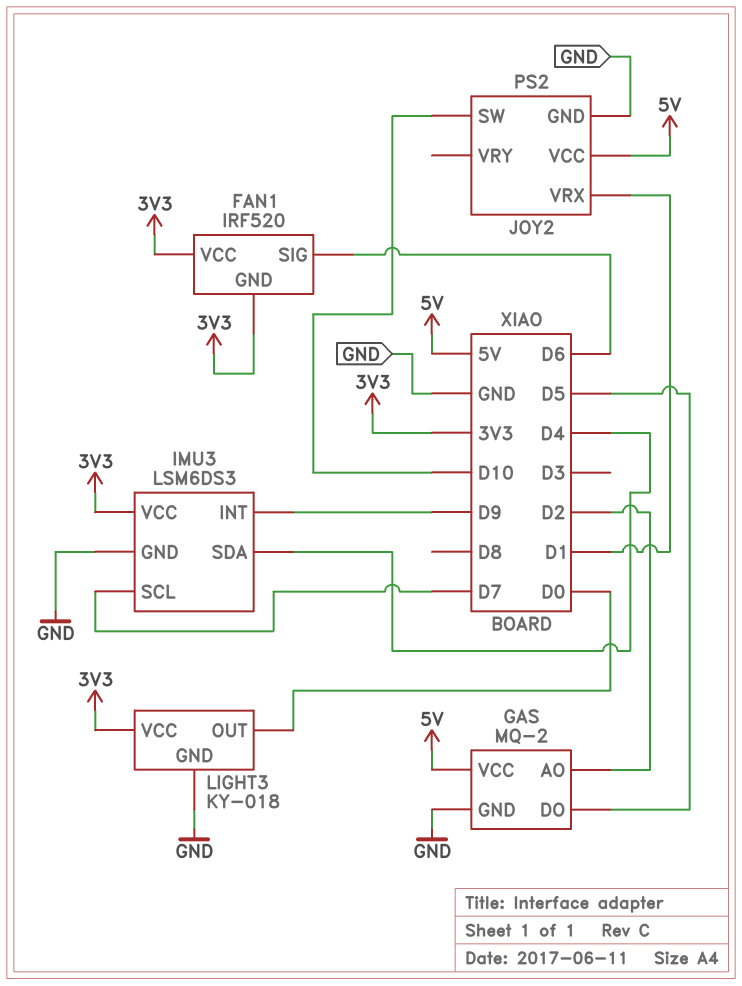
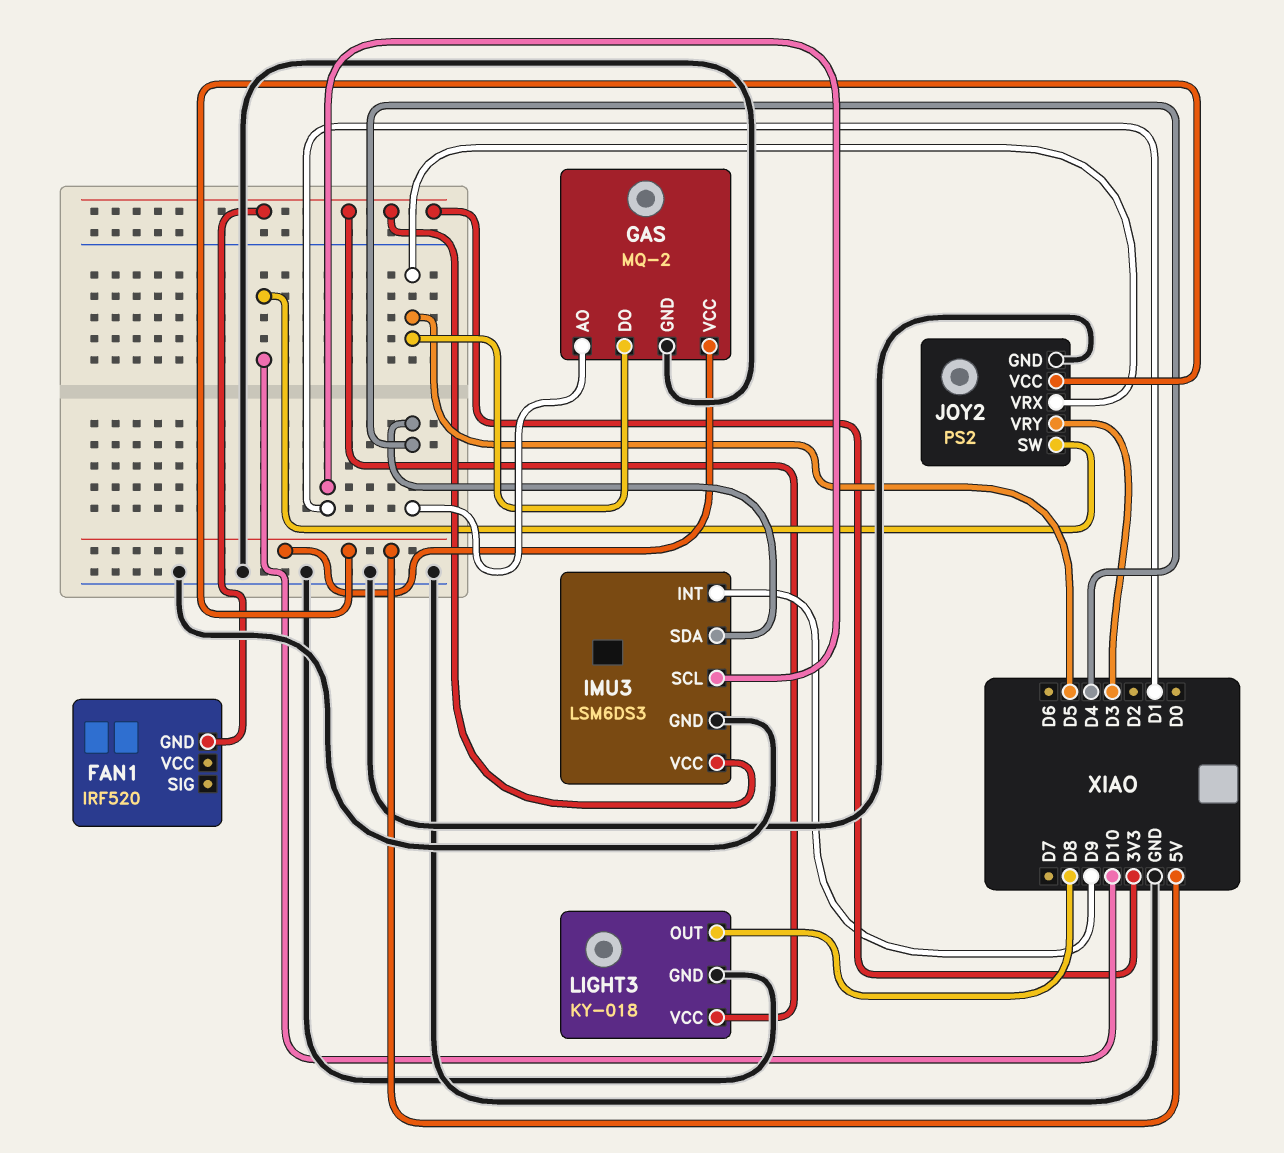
FAN1 pin SIG: D6 -> none
FAN1 pin VCC: 3V3 -> none
GAS pin AO: D2 -> D4
IMU3 pin SCL: D7 -> D1
JOY2 pin VRX: D1 -> D5
JOY2 pin VRY: none -> D3
LIGHT3 pin OUT: D0 -> D8

